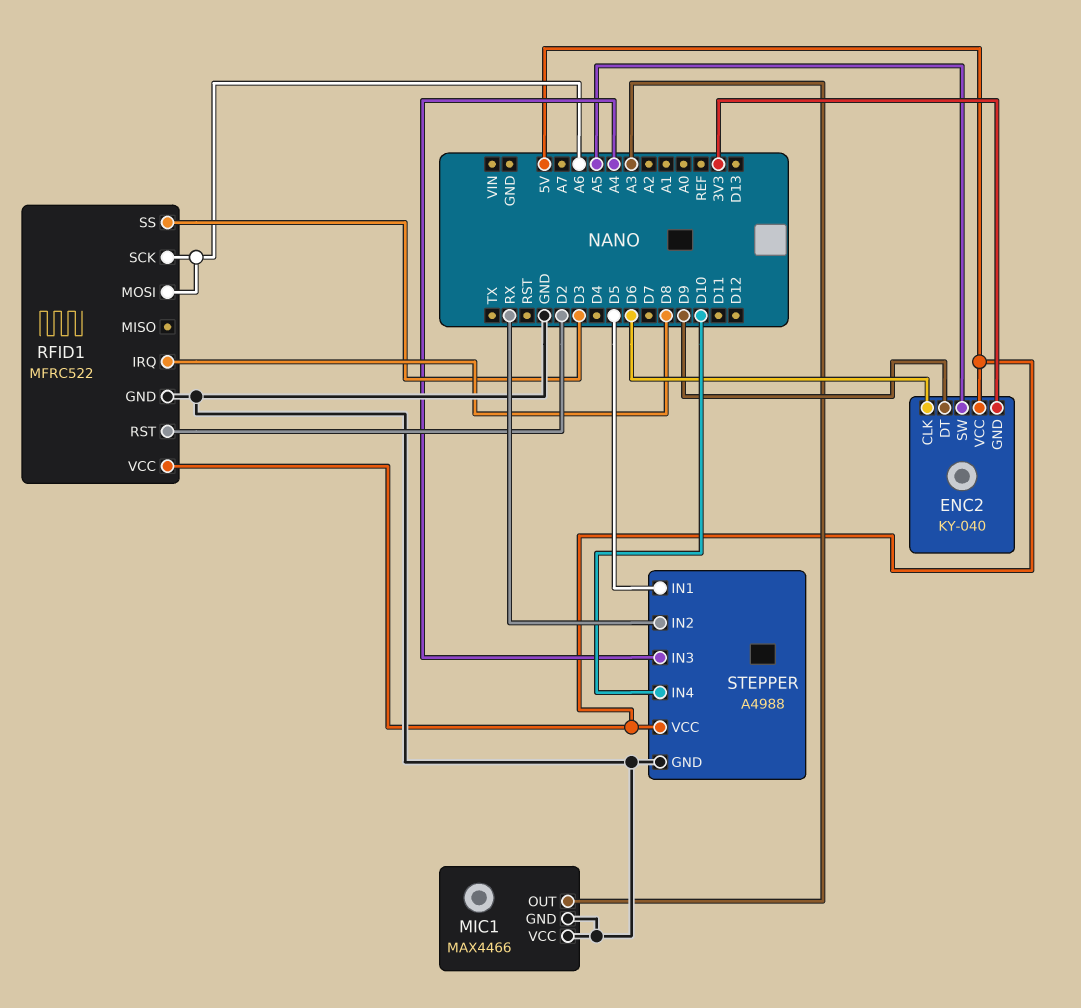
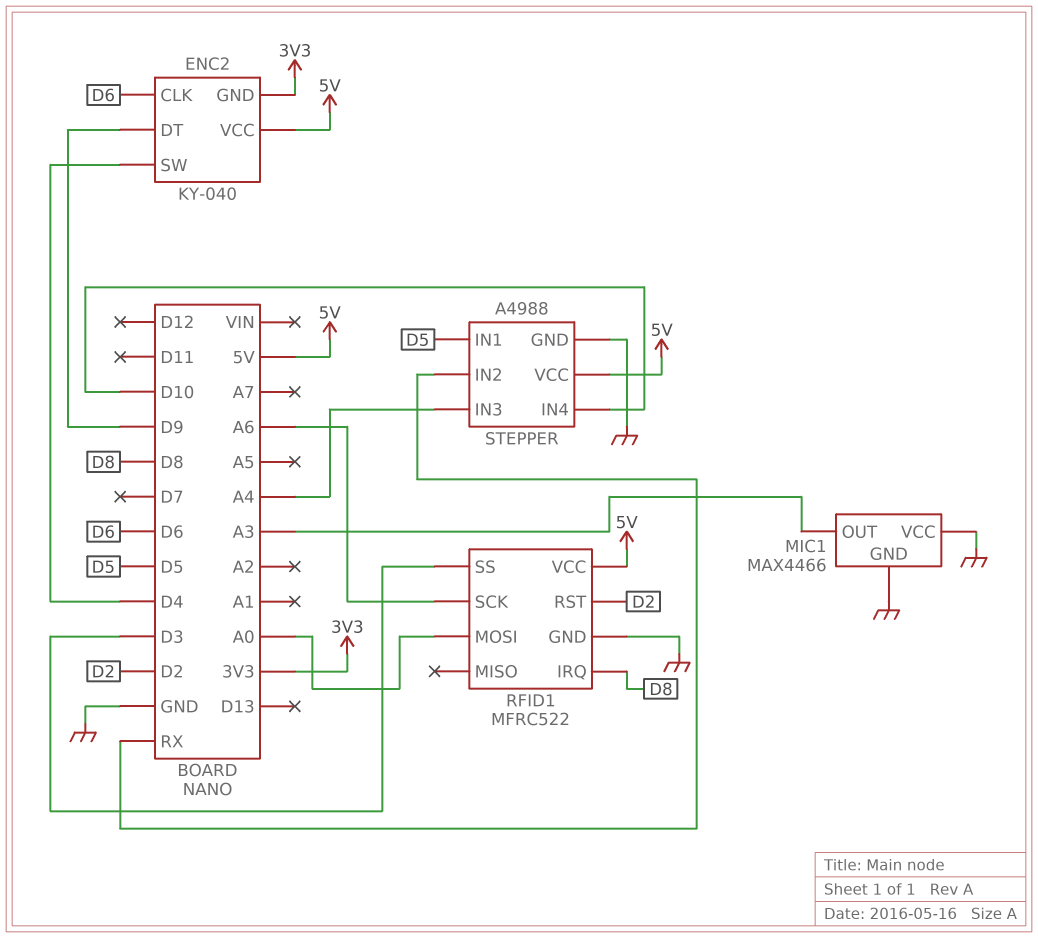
ENC2 pin SW: A5 -> D4
RFID1 pin MOSI: A6 -> A0

